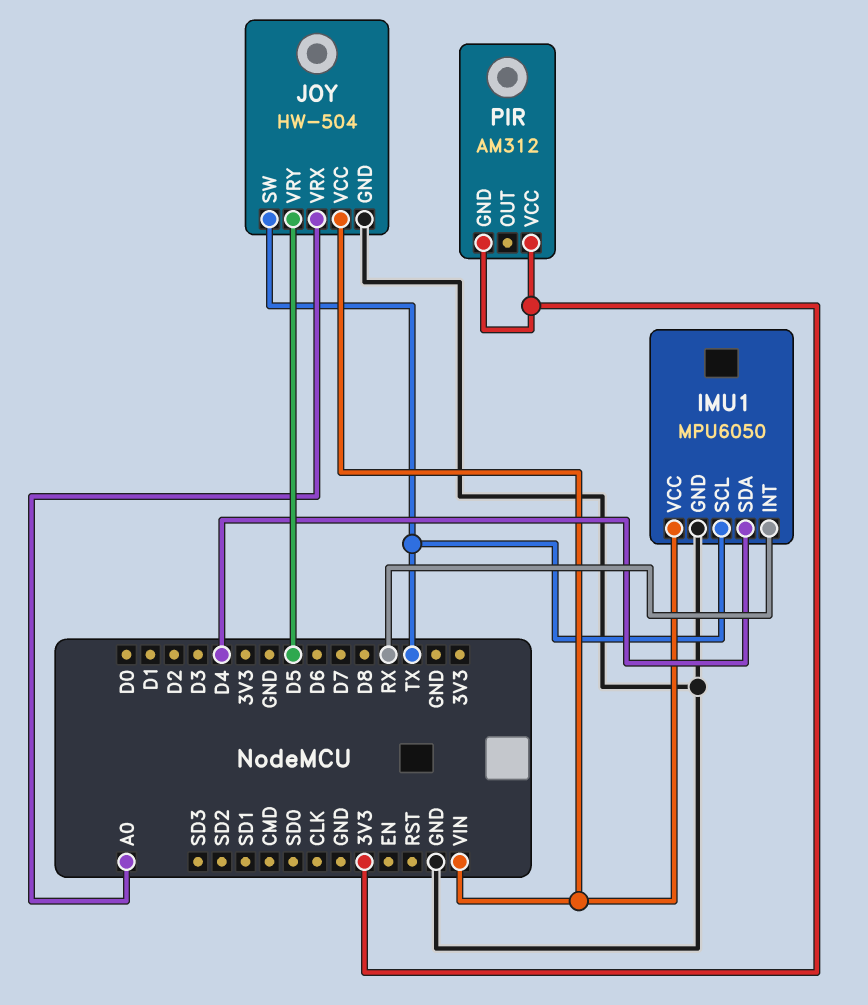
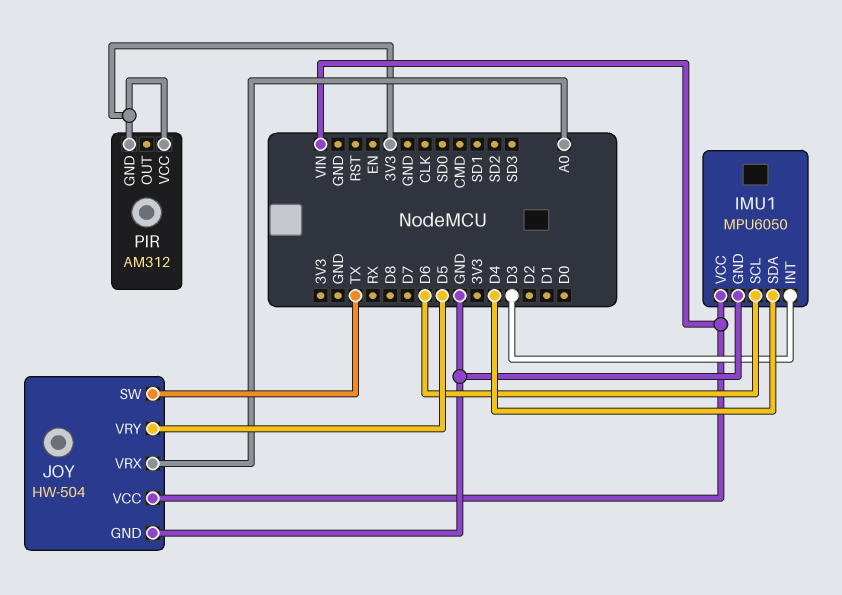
IMU1 pin INT: RX -> D3
IMU1 pin SCL: TX -> D6

